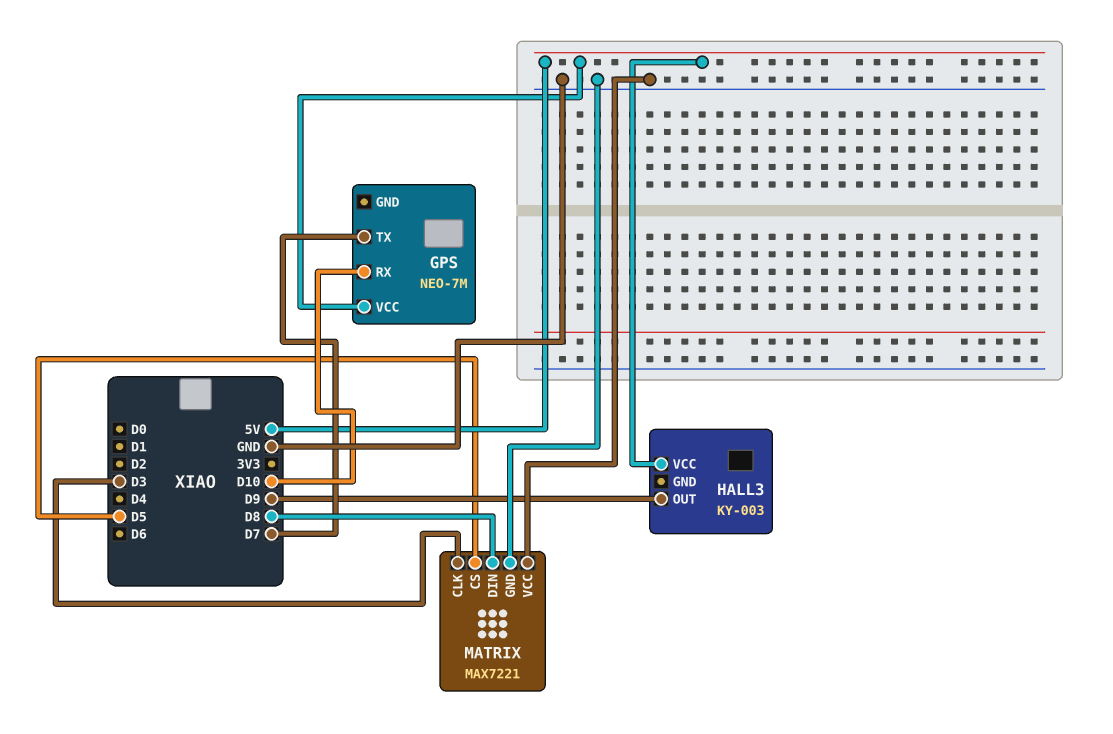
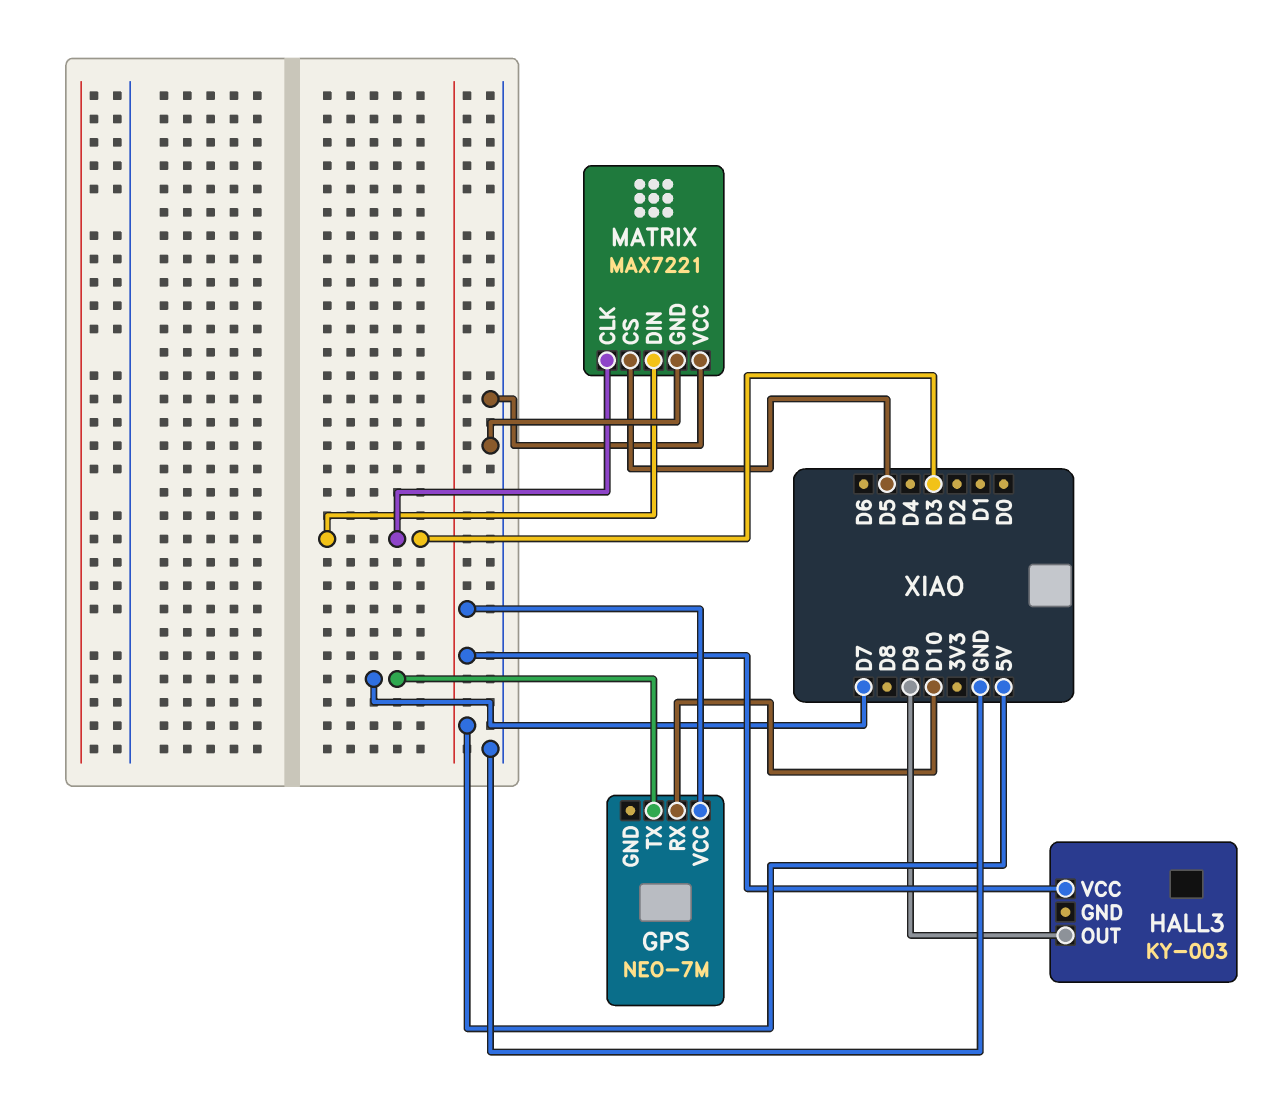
MATRIX pin DIN: D8 -> D3

